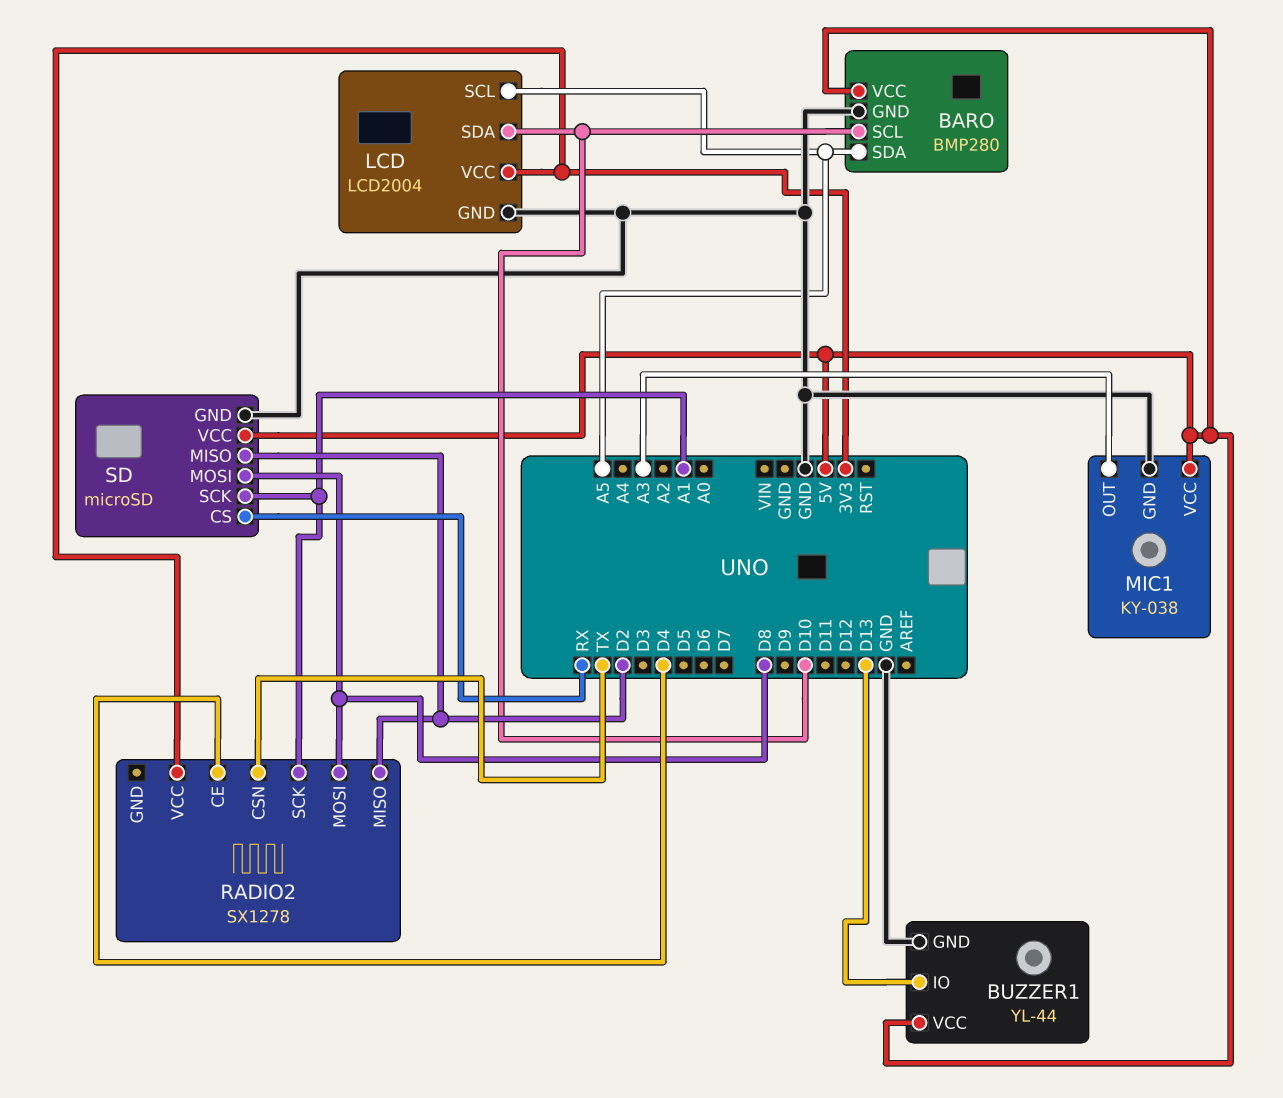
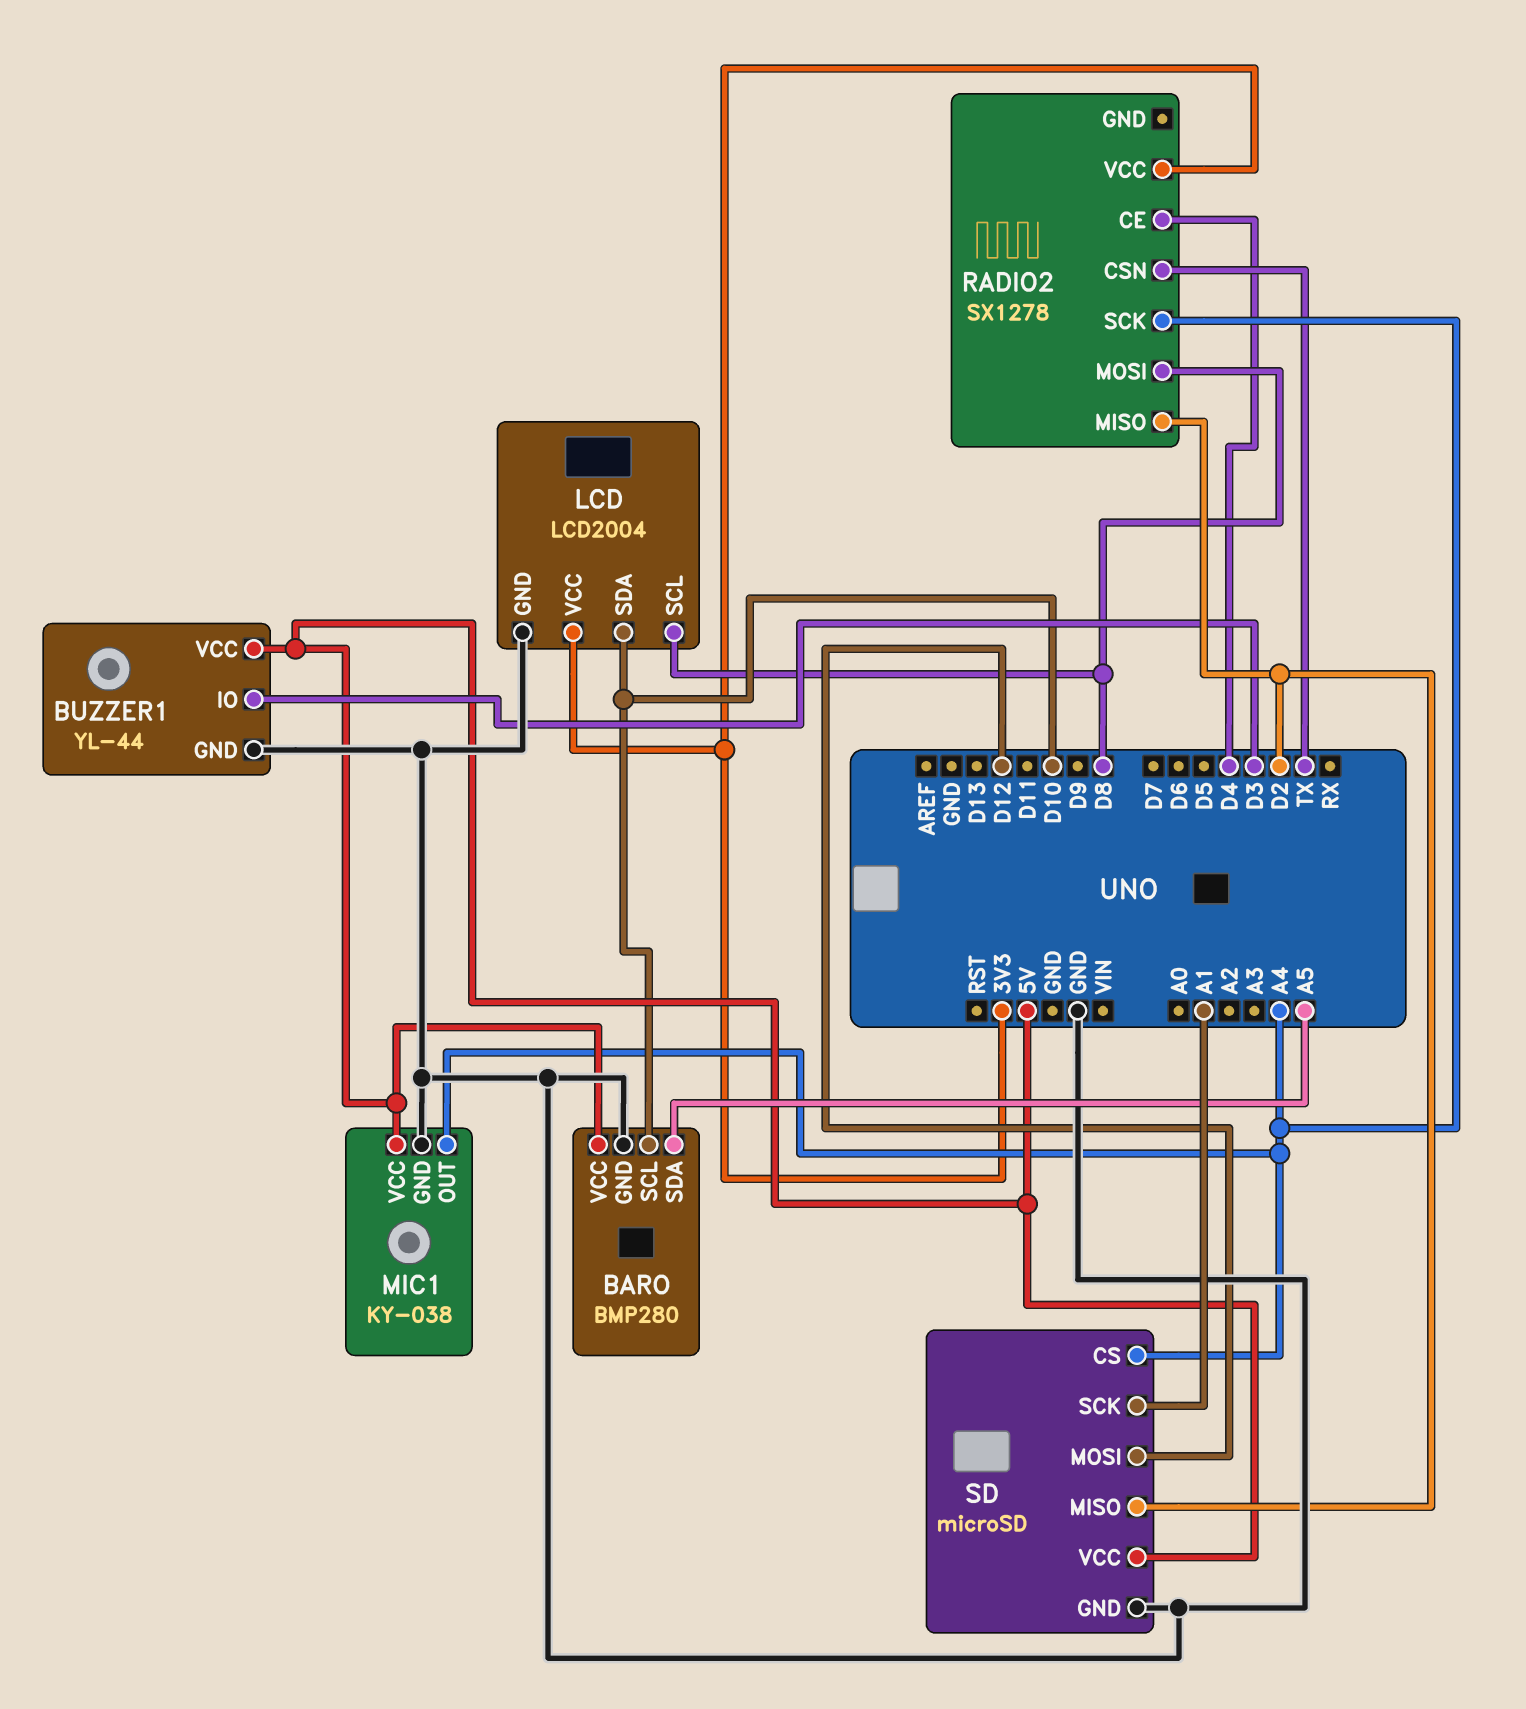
BUZZER1 pin IO: D13 -> D3
LCD pin SCL: A5 -> D8
MIC1 pin OUT: A3 -> A4
RADIO2 pin SCK: A1 -> A4
SD pin CS: RX -> A4
SD pin MOSI: D8 -> D12

